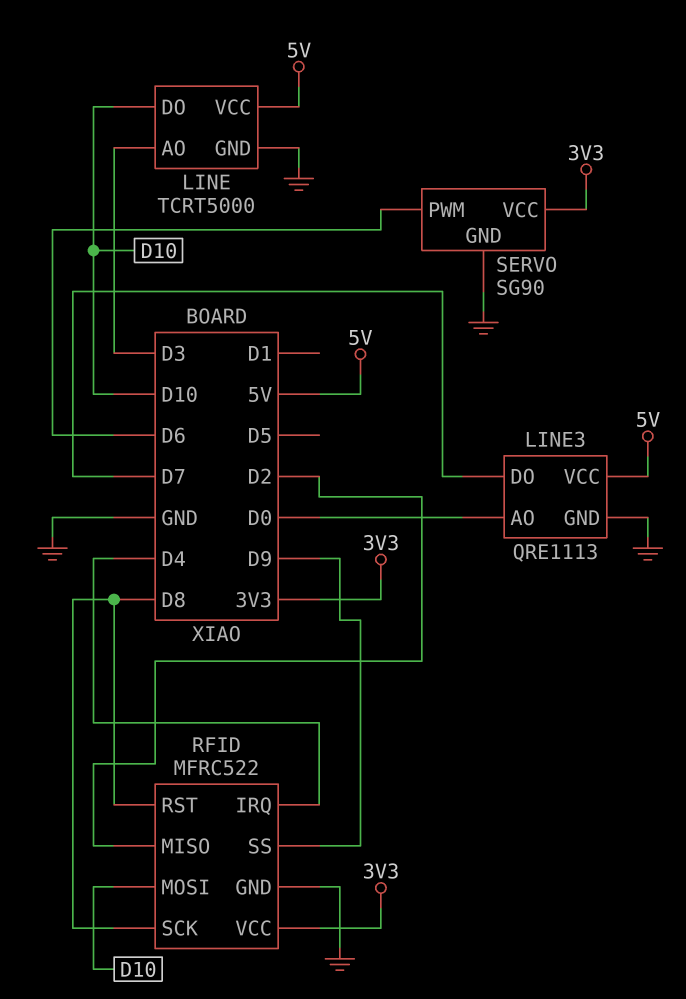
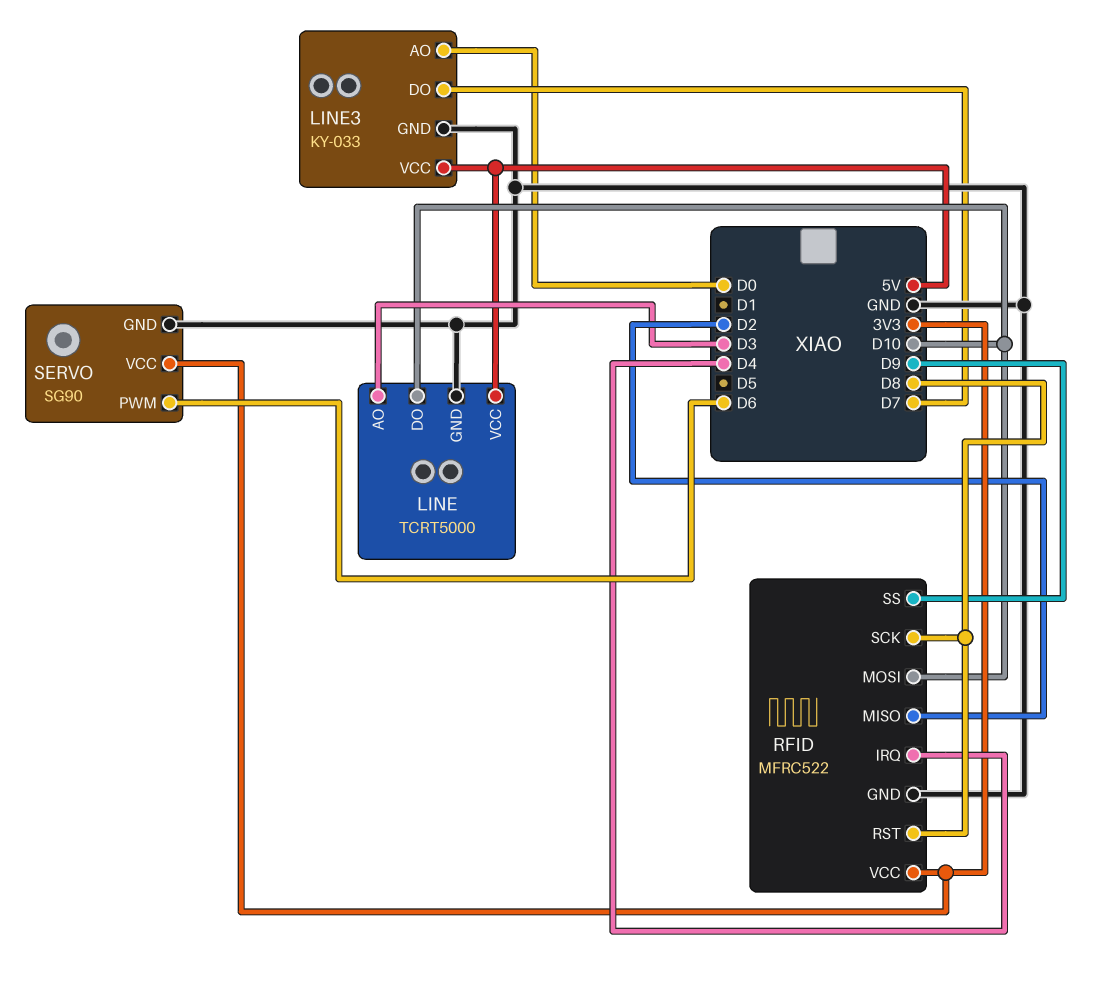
LINE3: QRE1113 -> KY-033

